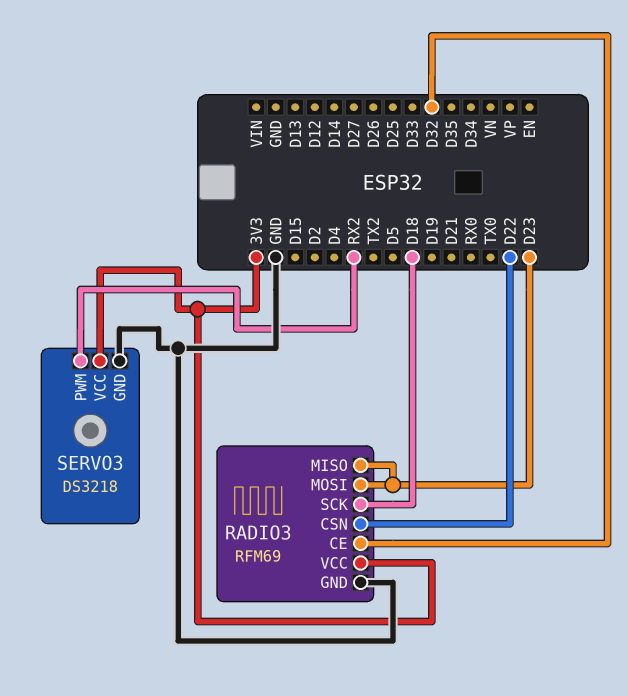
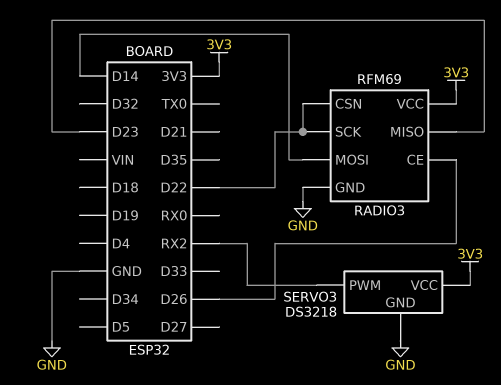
RADIO3 pin CE: D32 -> D26
RADIO3 pin MOSI: D23 -> D14
RADIO3 pin SCK: D18 -> D22

